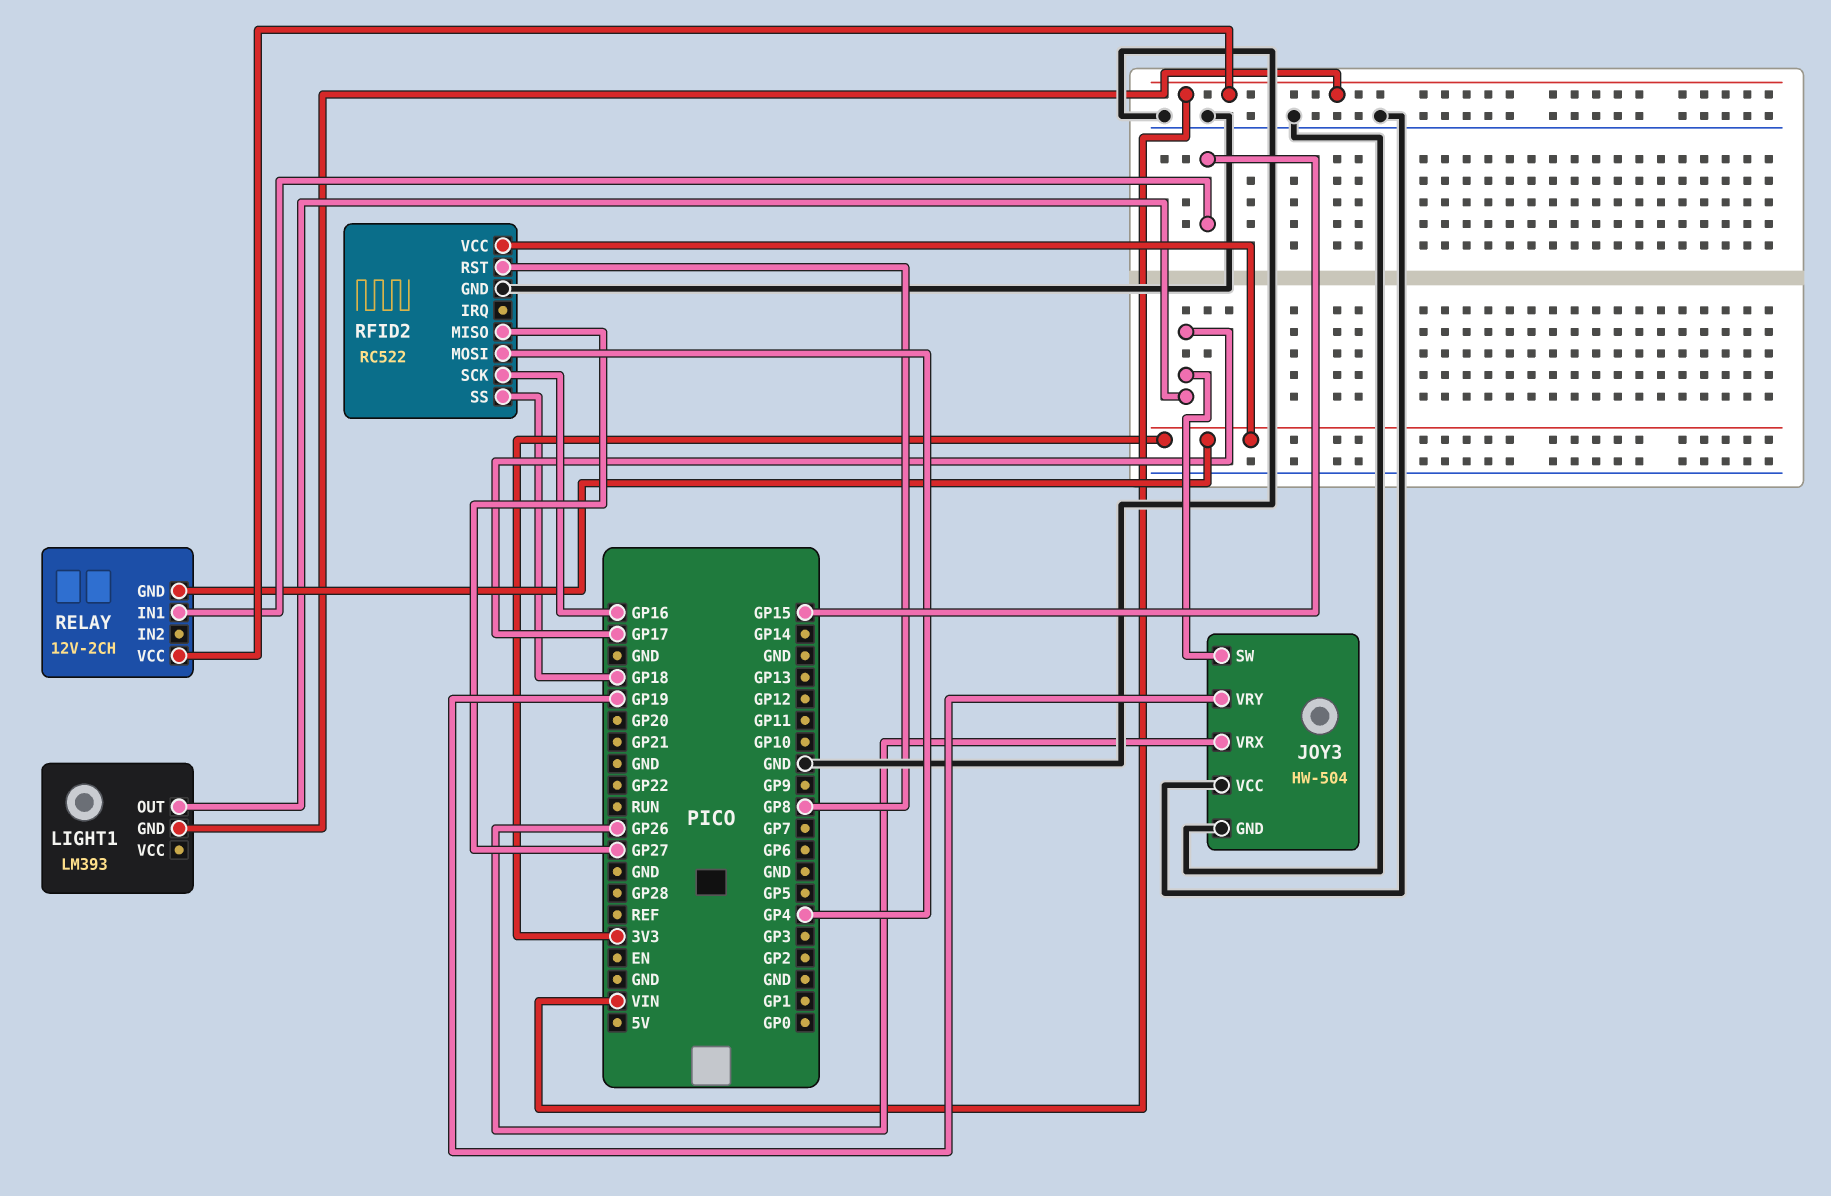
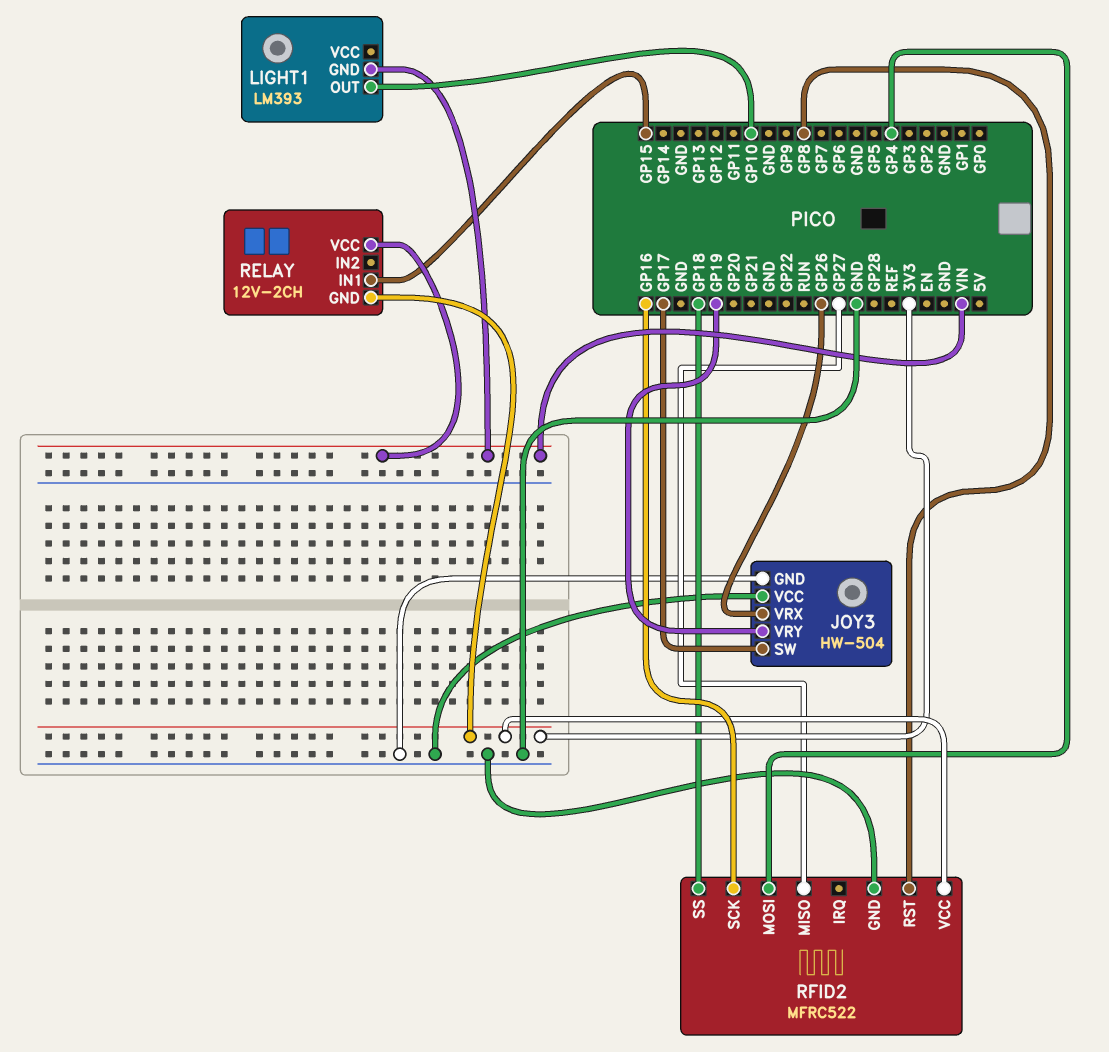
LIGHT1 pin OUT: GP17 -> GP10
RFID2: RC522 -> MFRC522

